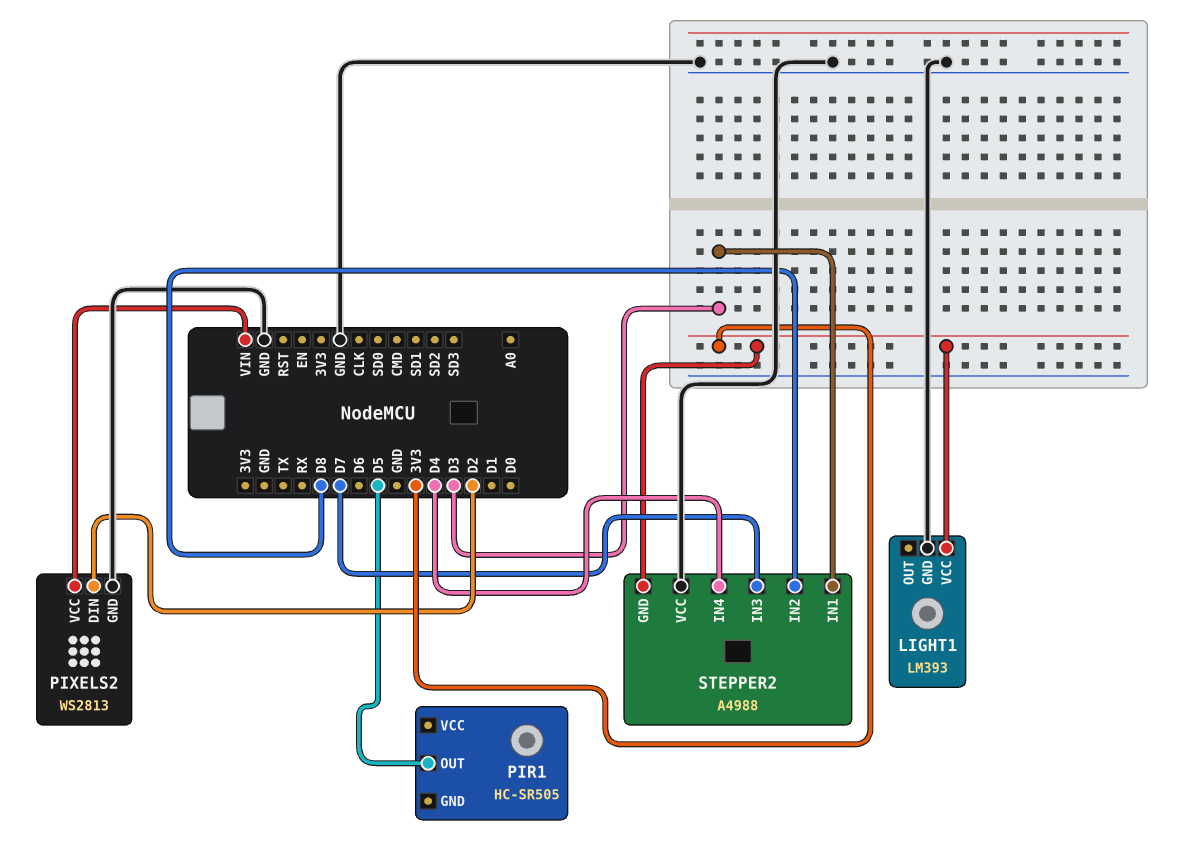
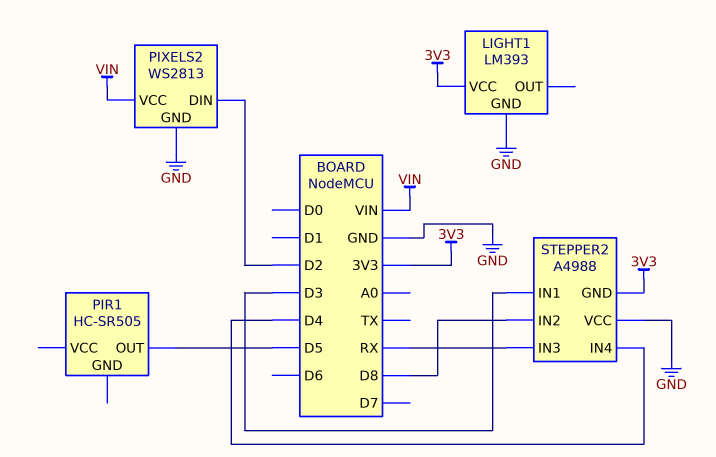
STEPPER2 pin IN3: D7 -> RX

